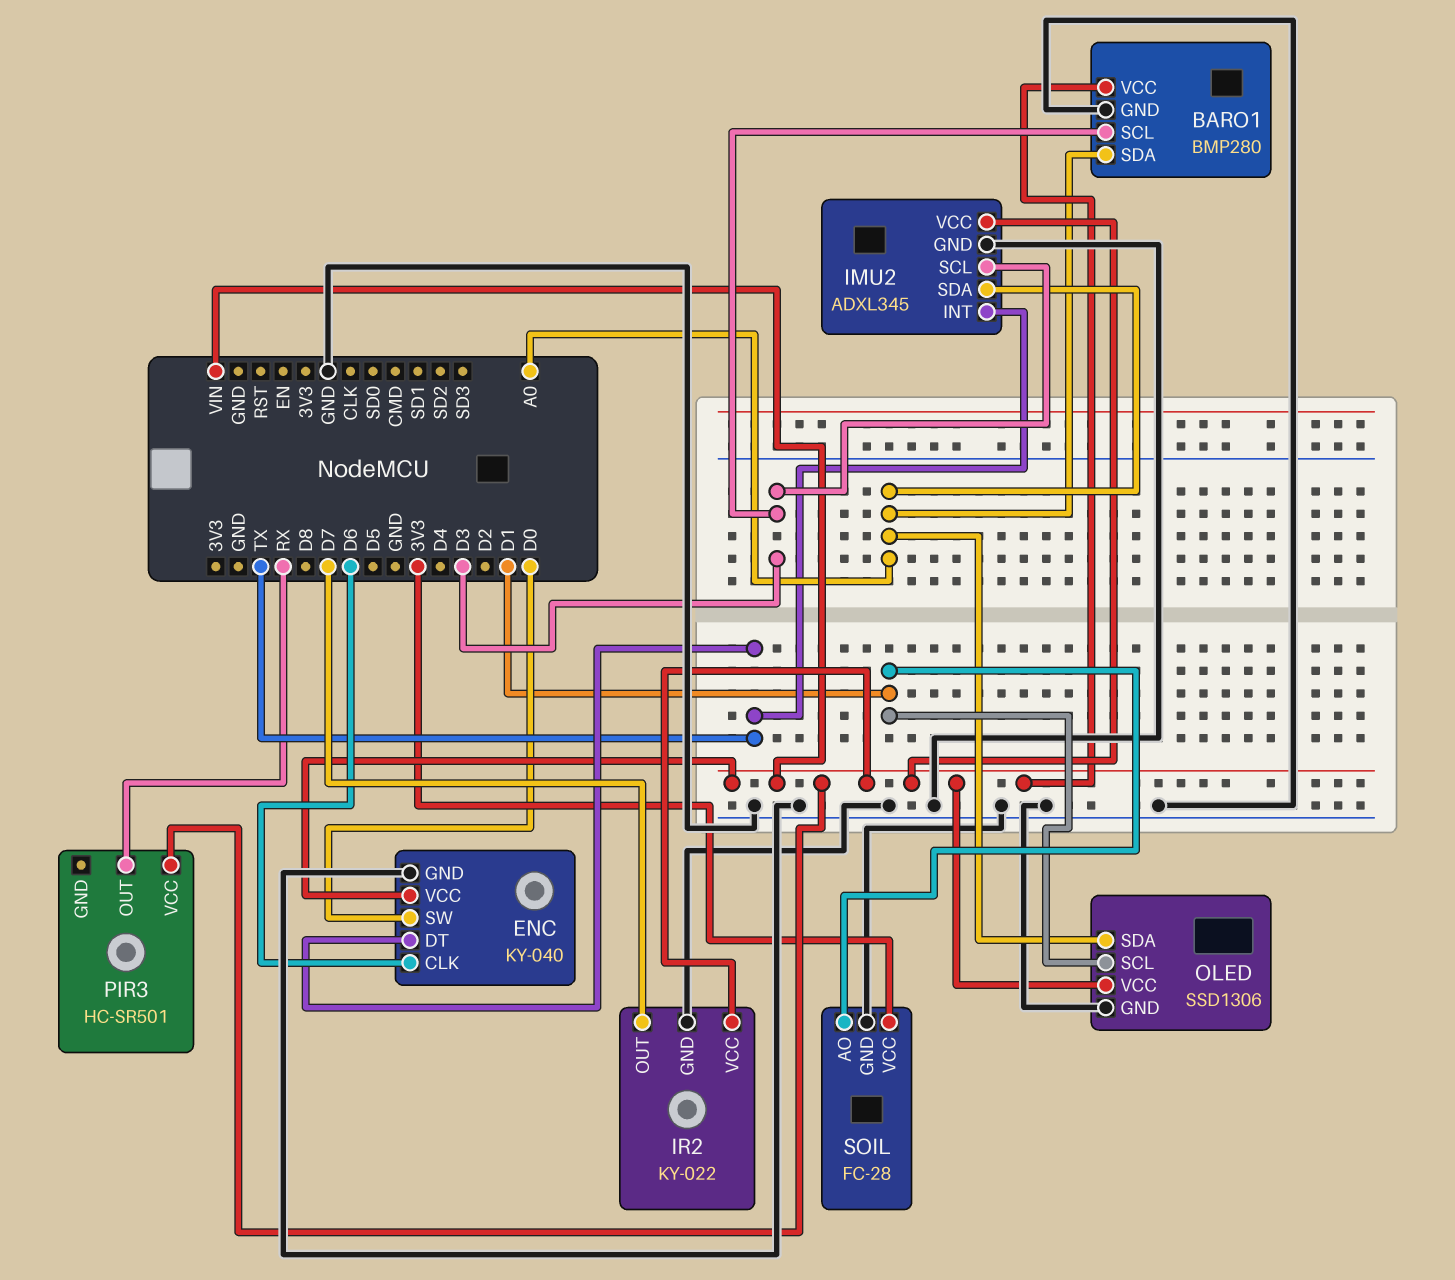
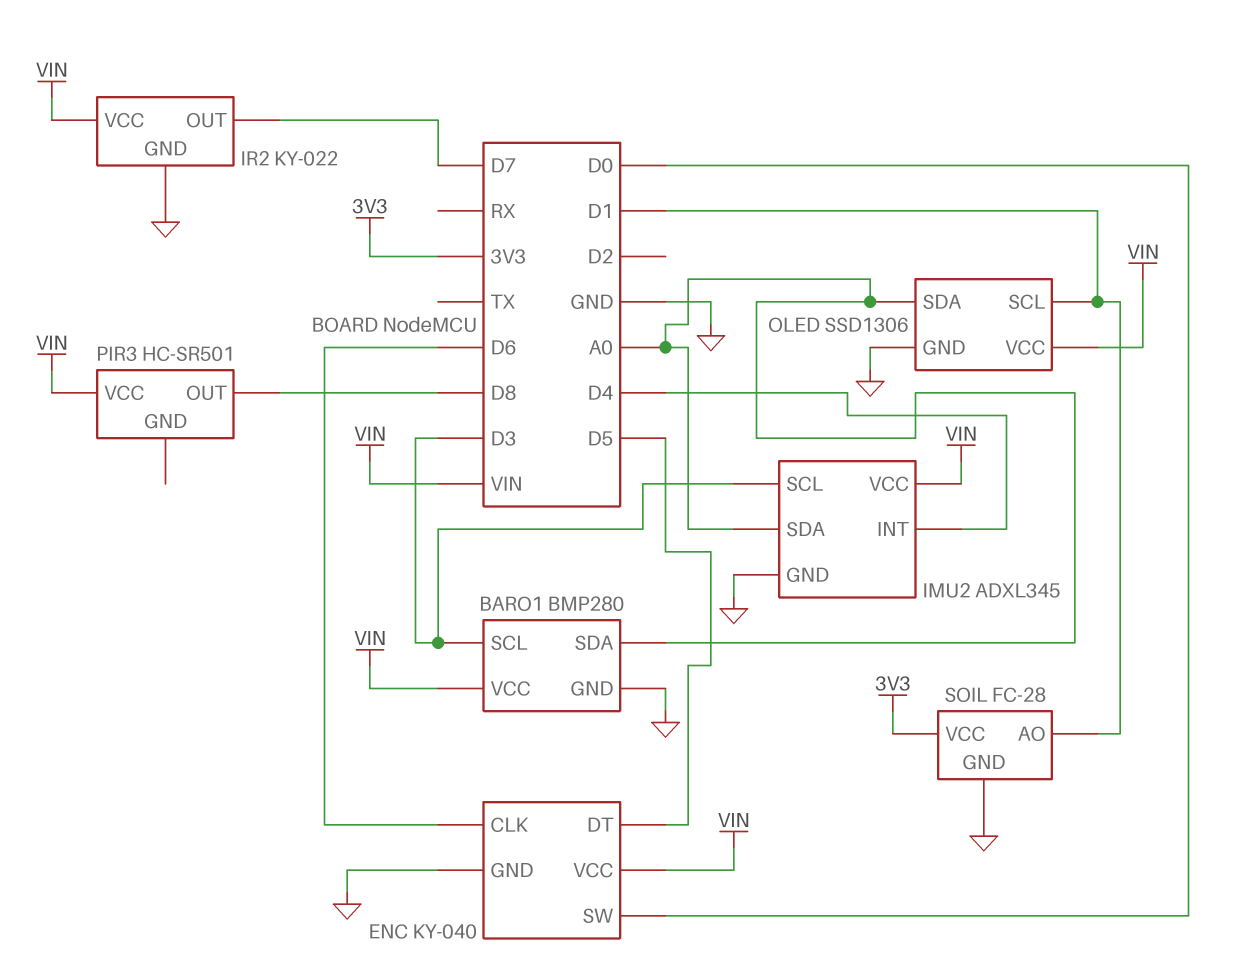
ENC pin DT: TX -> D5
IMU2 pin INT: TX -> D4
PIR3 pin OUT: RX -> D8

